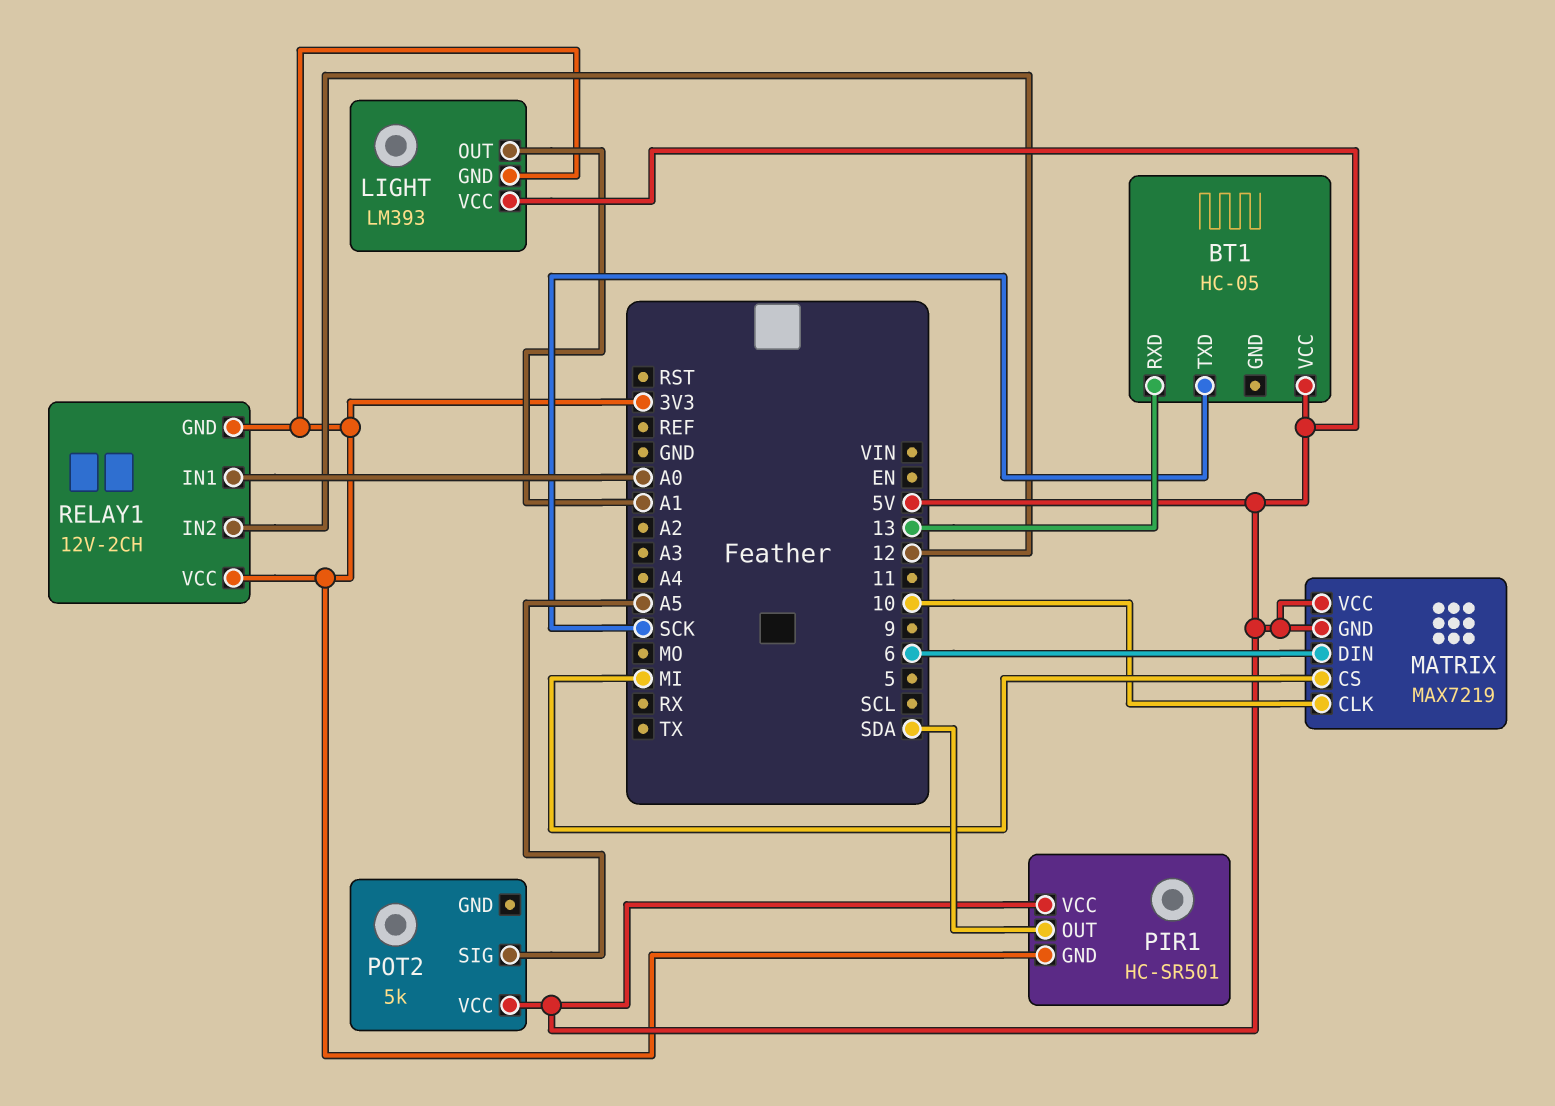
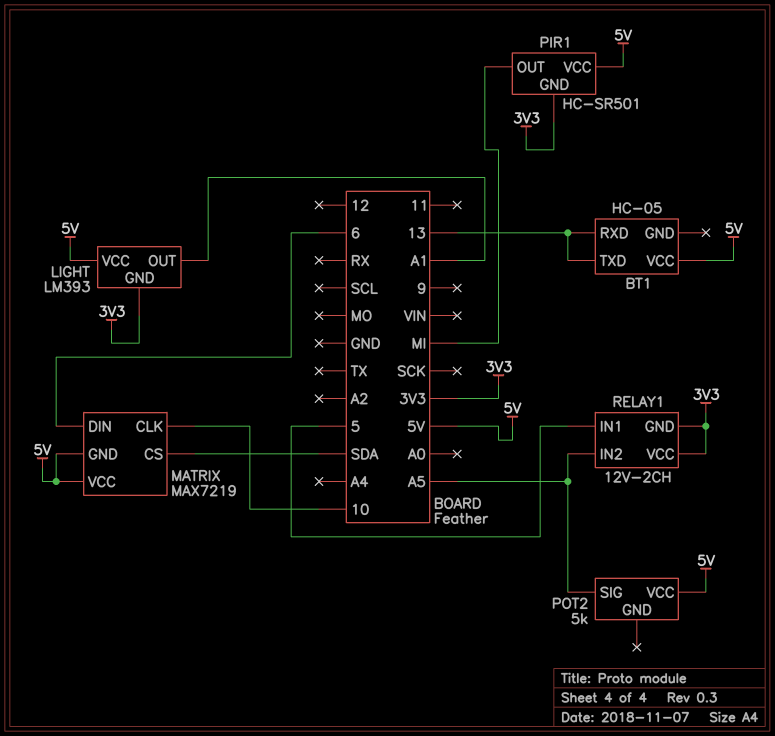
BT1 pin TXD: SCK -> 13
MATRIX pin CS: MI -> SDA
PIR1 pin OUT: SDA -> MI
RELAY1 pin IN1: A0 -> 5
RELAY1 pin IN2: 12 -> A5

